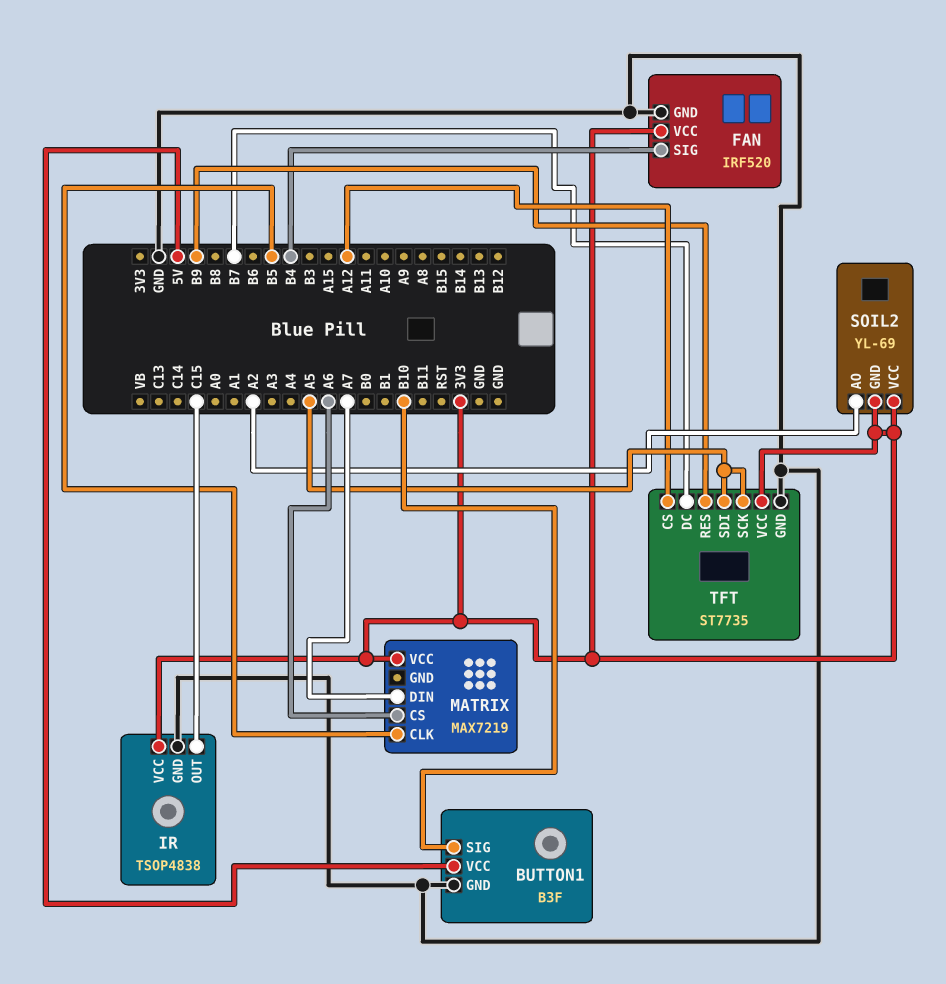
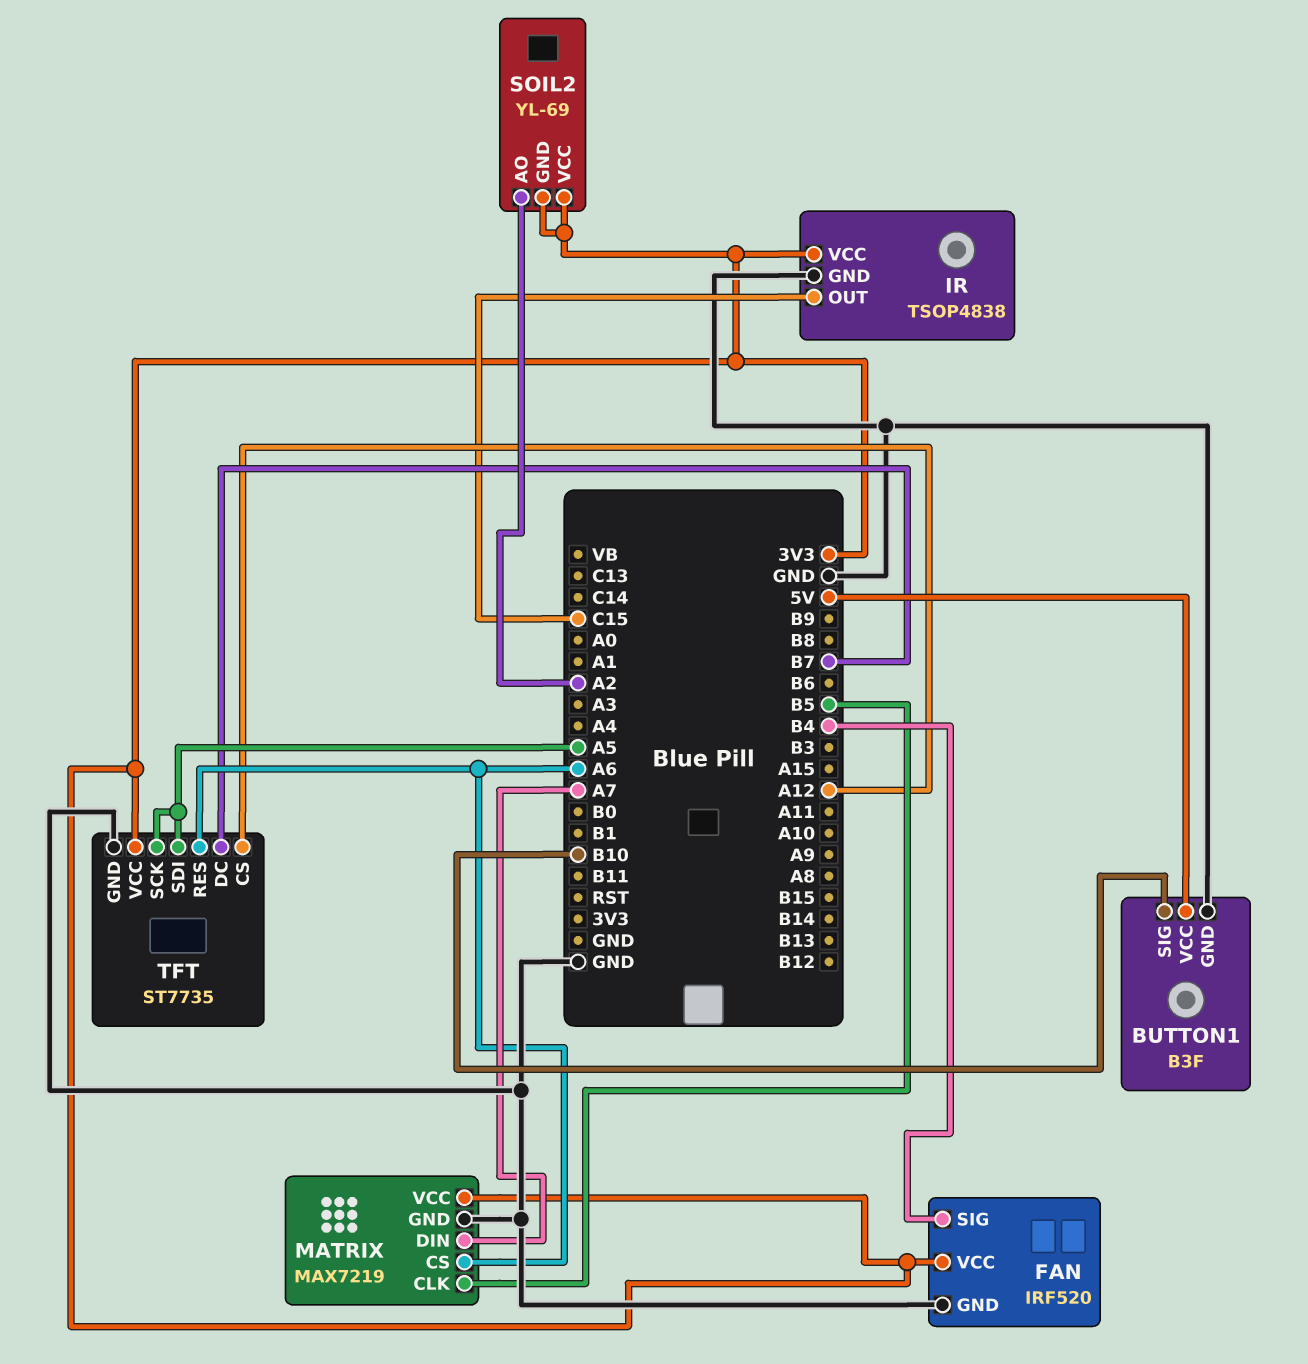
MATRIX pin GND: none -> GND
TFT pin RES: B9 -> A6

